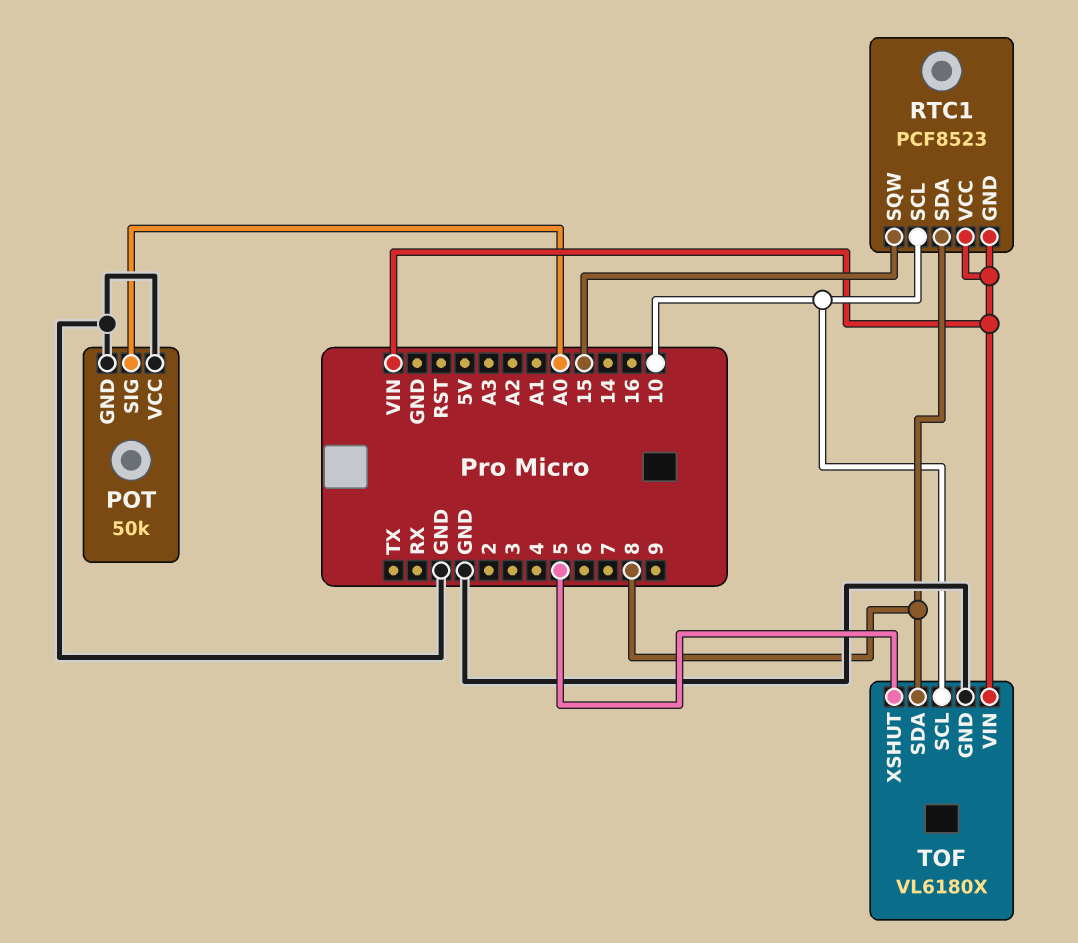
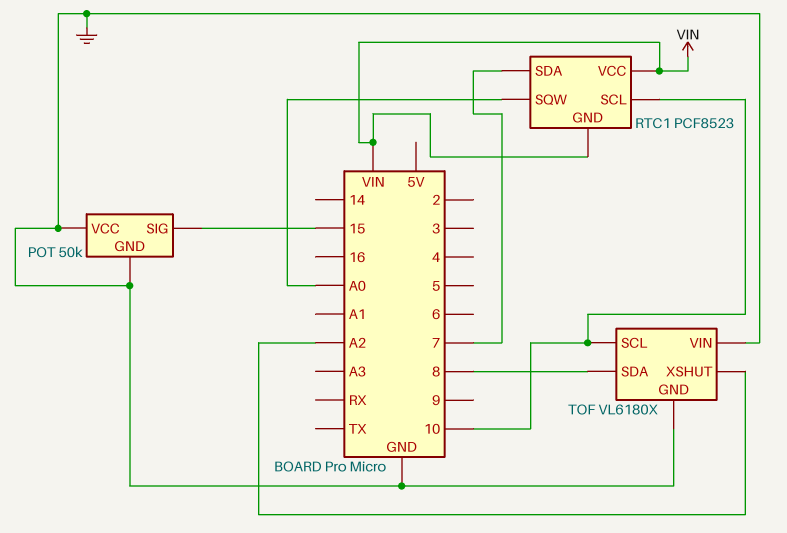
POT pin SIG: A0 -> 15
RTC1 pin SDA: 8 -> 7
RTC1 pin SQW: 15 -> A0
TOF pin VIN: VIN -> GND
TOF pin XSHUT: 5 -> A2

